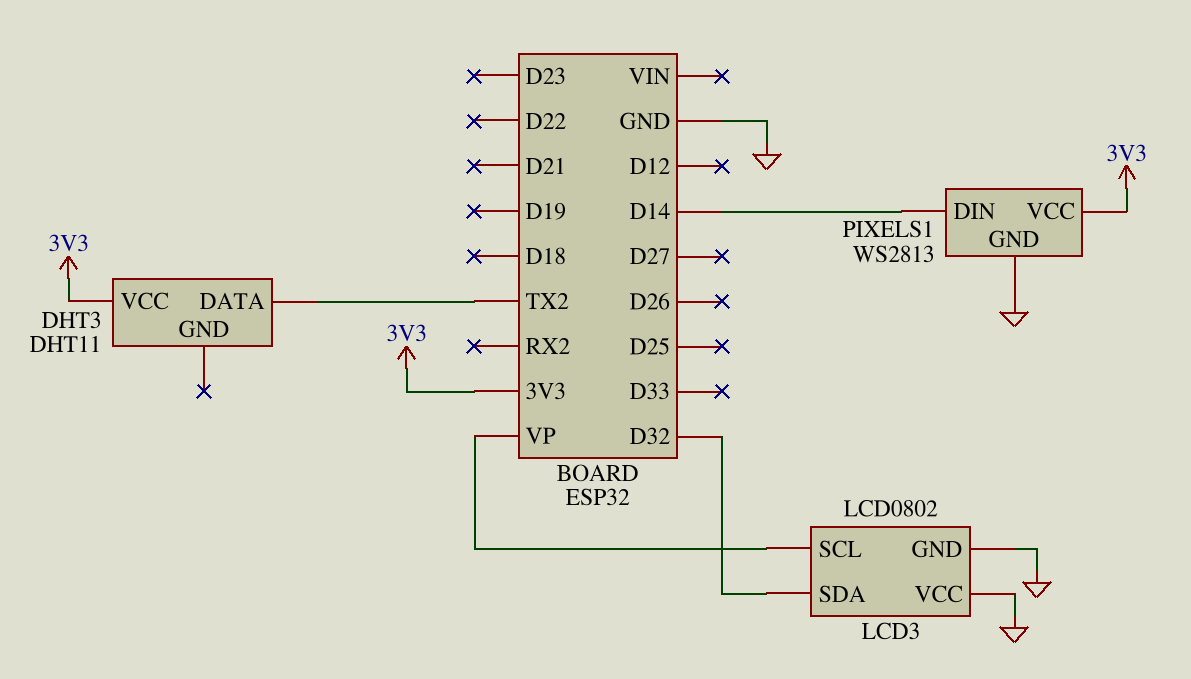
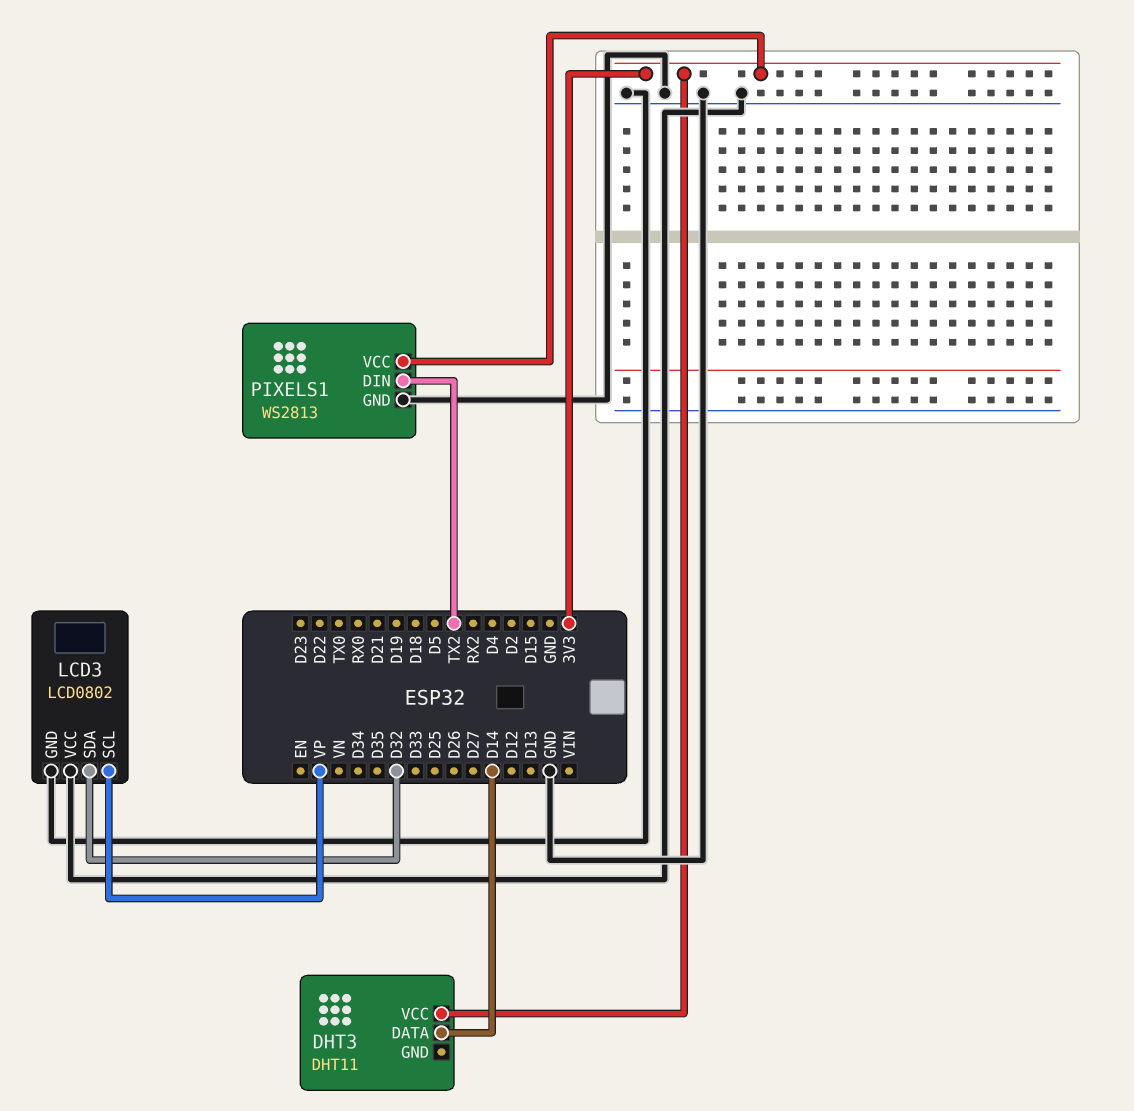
DHT3 pin DATA: TX2 -> D14
PIXELS1 pin DIN: D14 -> TX2

